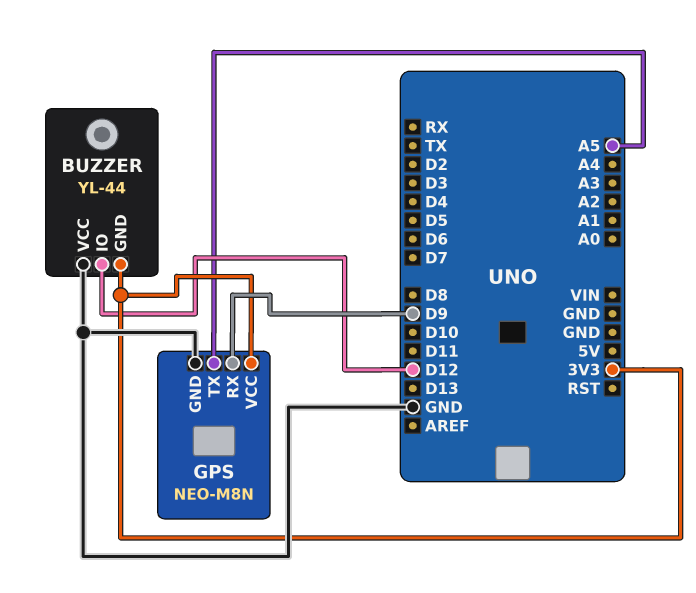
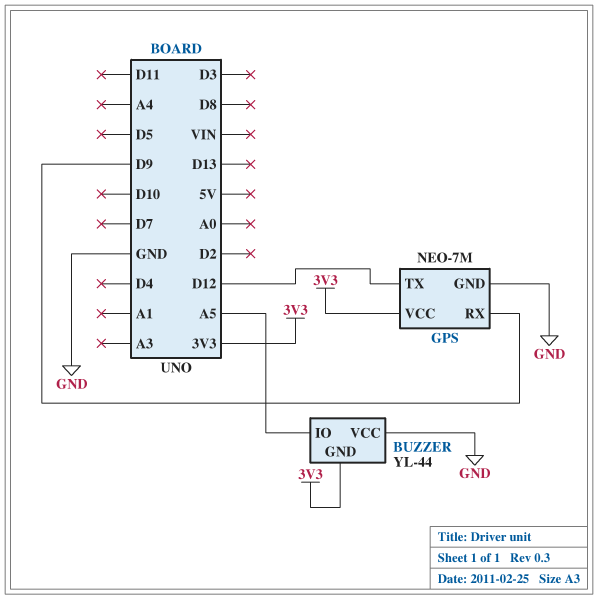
BUZZER pin IO: D12 -> A5
GPS: NEO-M8N -> NEO-7M
GPS pin TX: A5 -> D12

